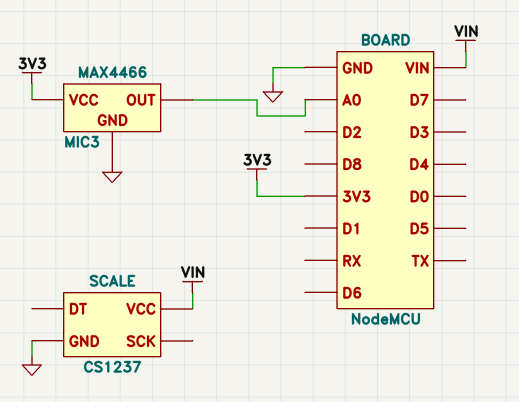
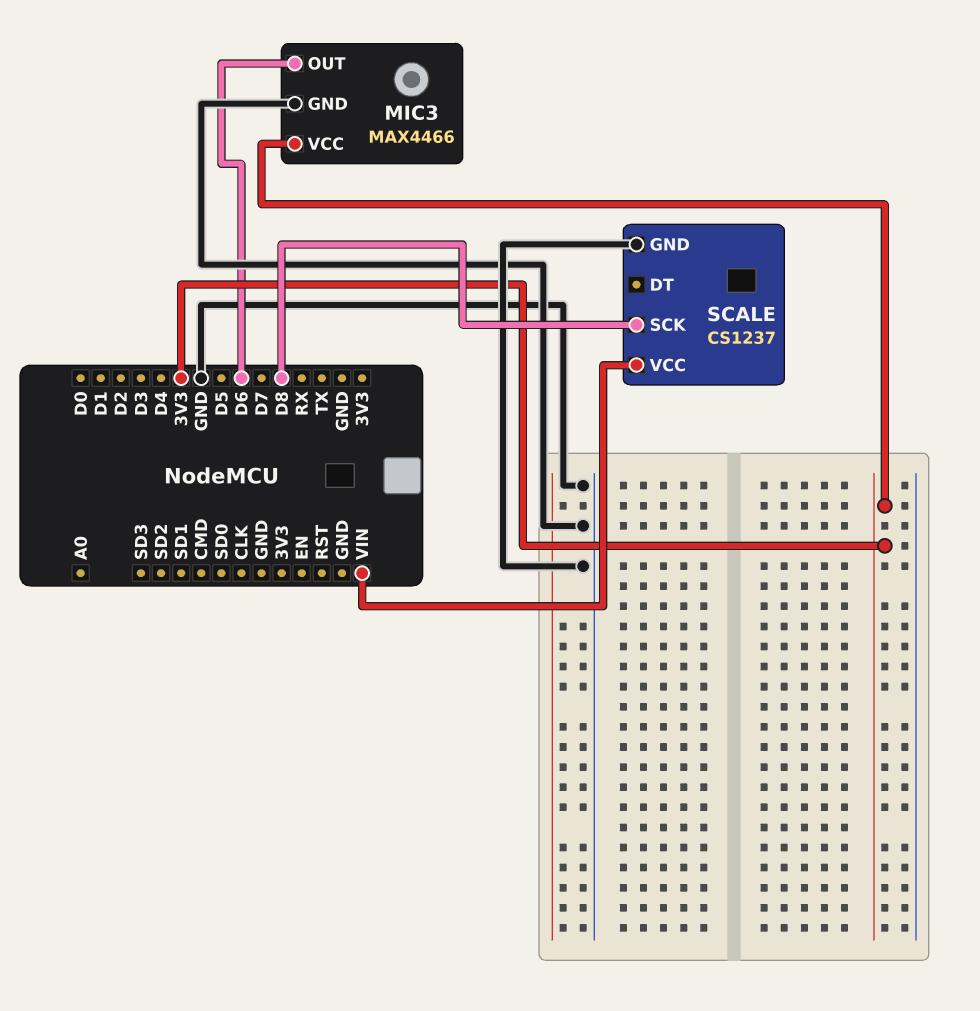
MIC3 pin OUT: A0 -> D6
SCALE pin SCK: none -> D8

